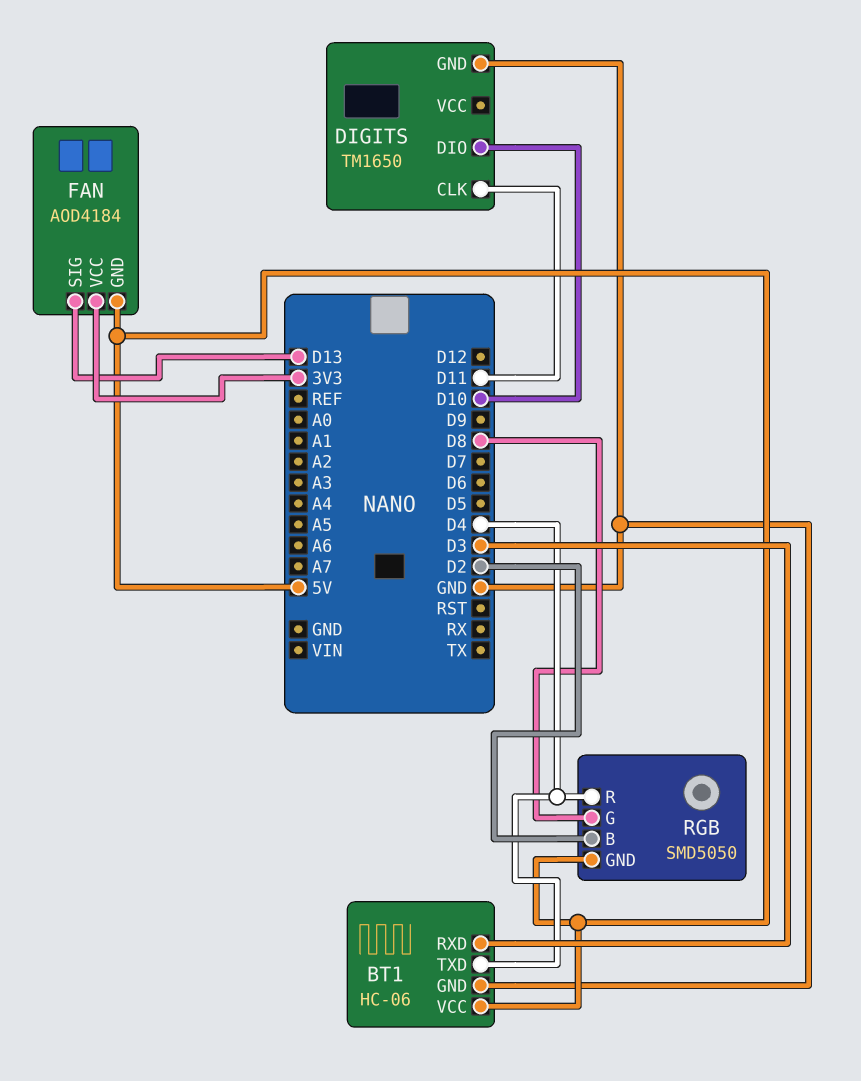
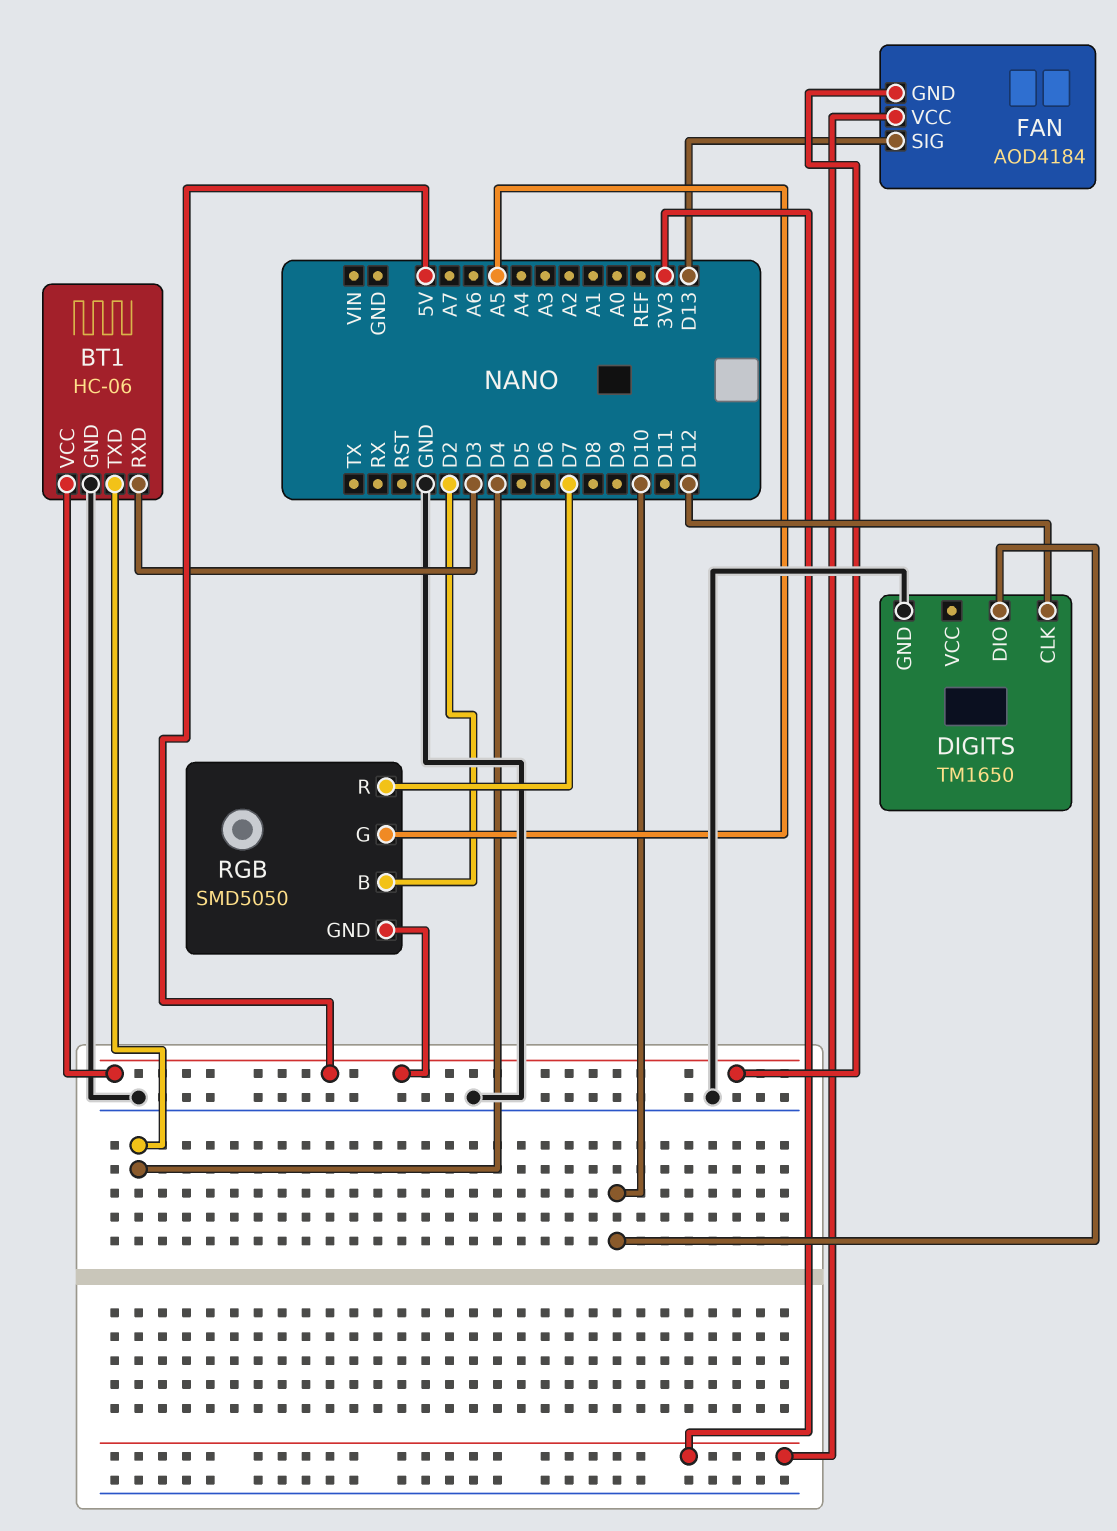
DIGITS pin CLK: D11 -> D12
RGB pin G: D8 -> A5
RGB pin R: D4 -> D7

